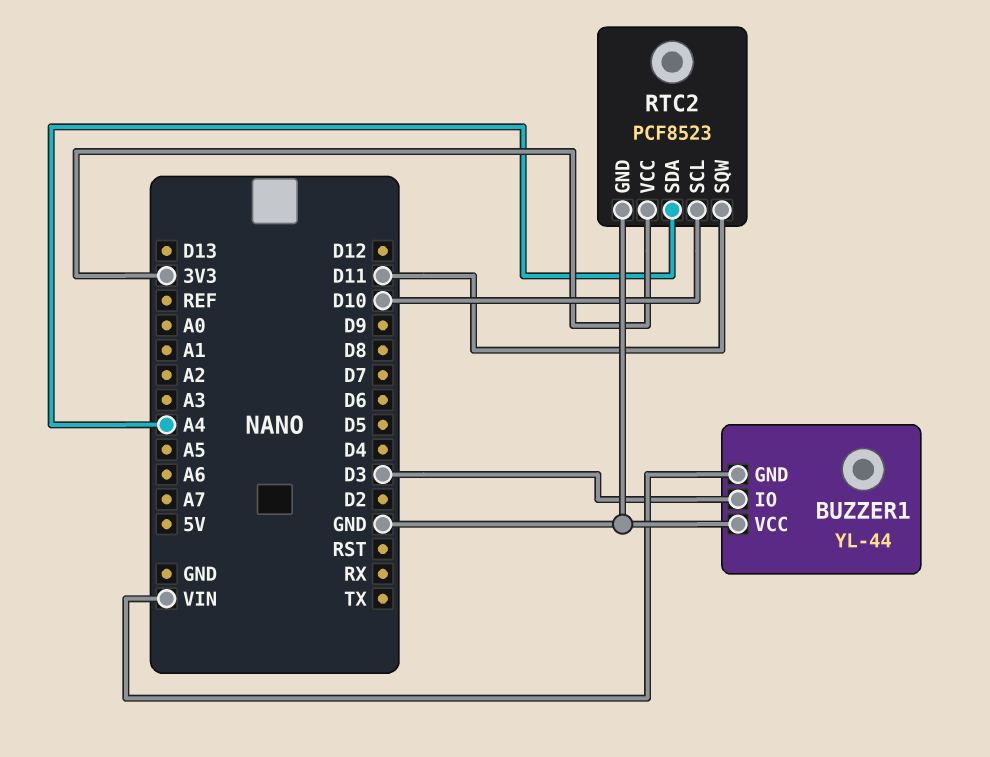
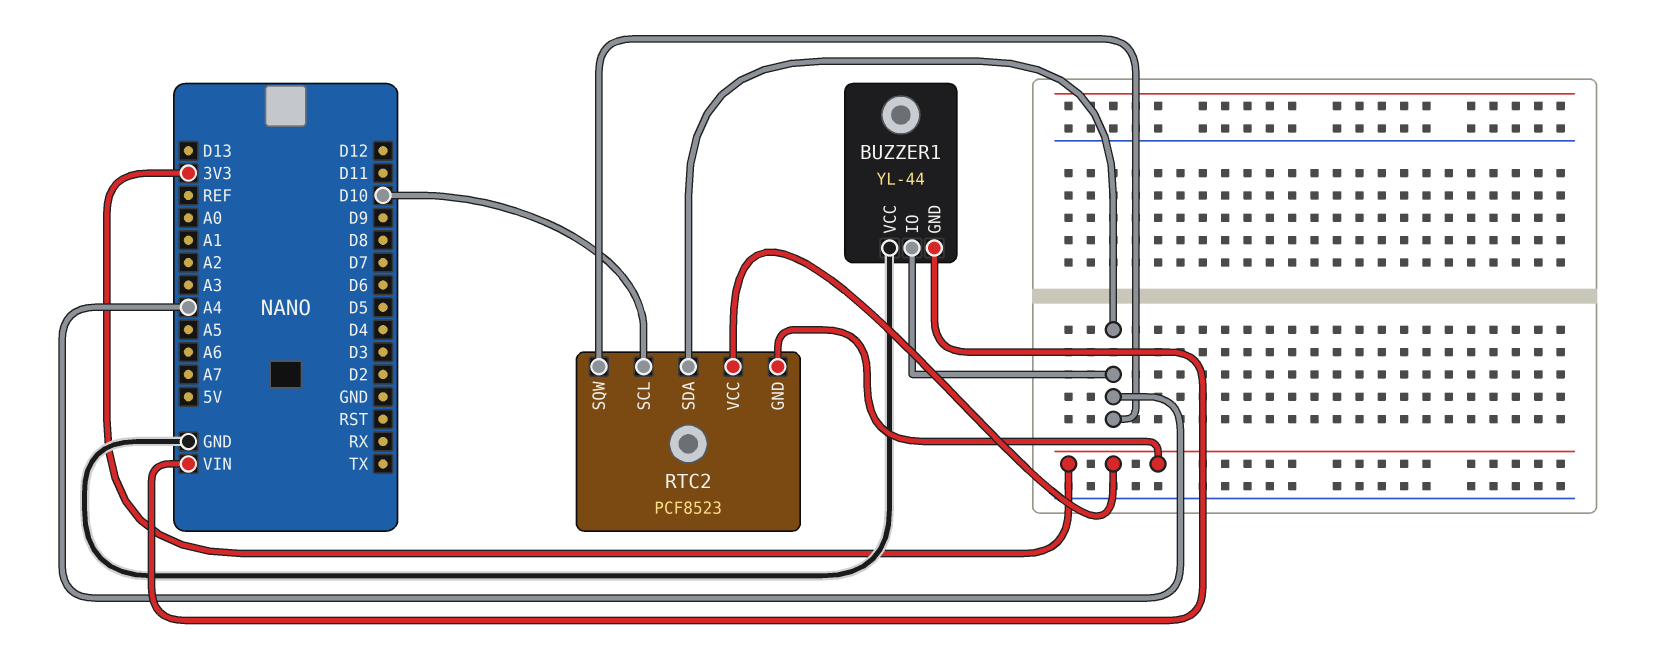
BUZZER1 pin IO: D3 -> A4
RTC2 pin GND: GND -> 3V3
RTC2 pin SQW: D11 -> A4

